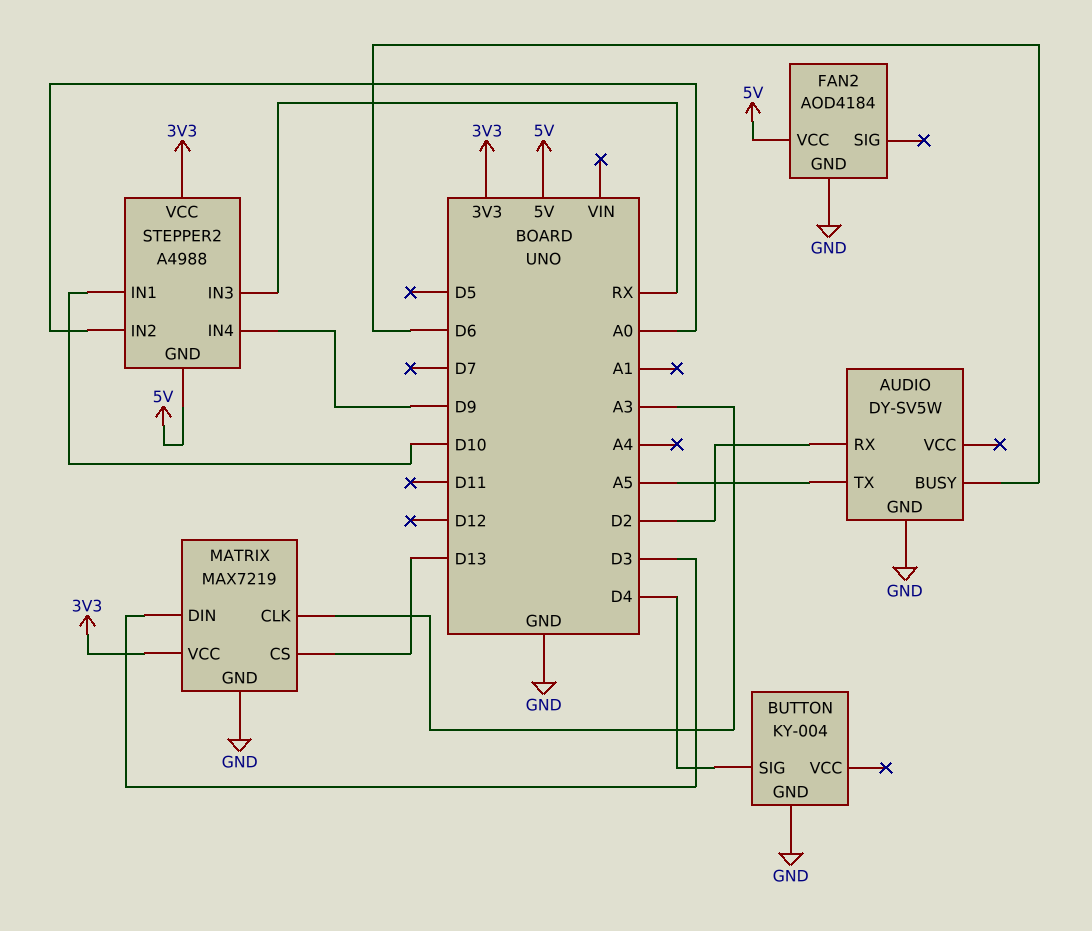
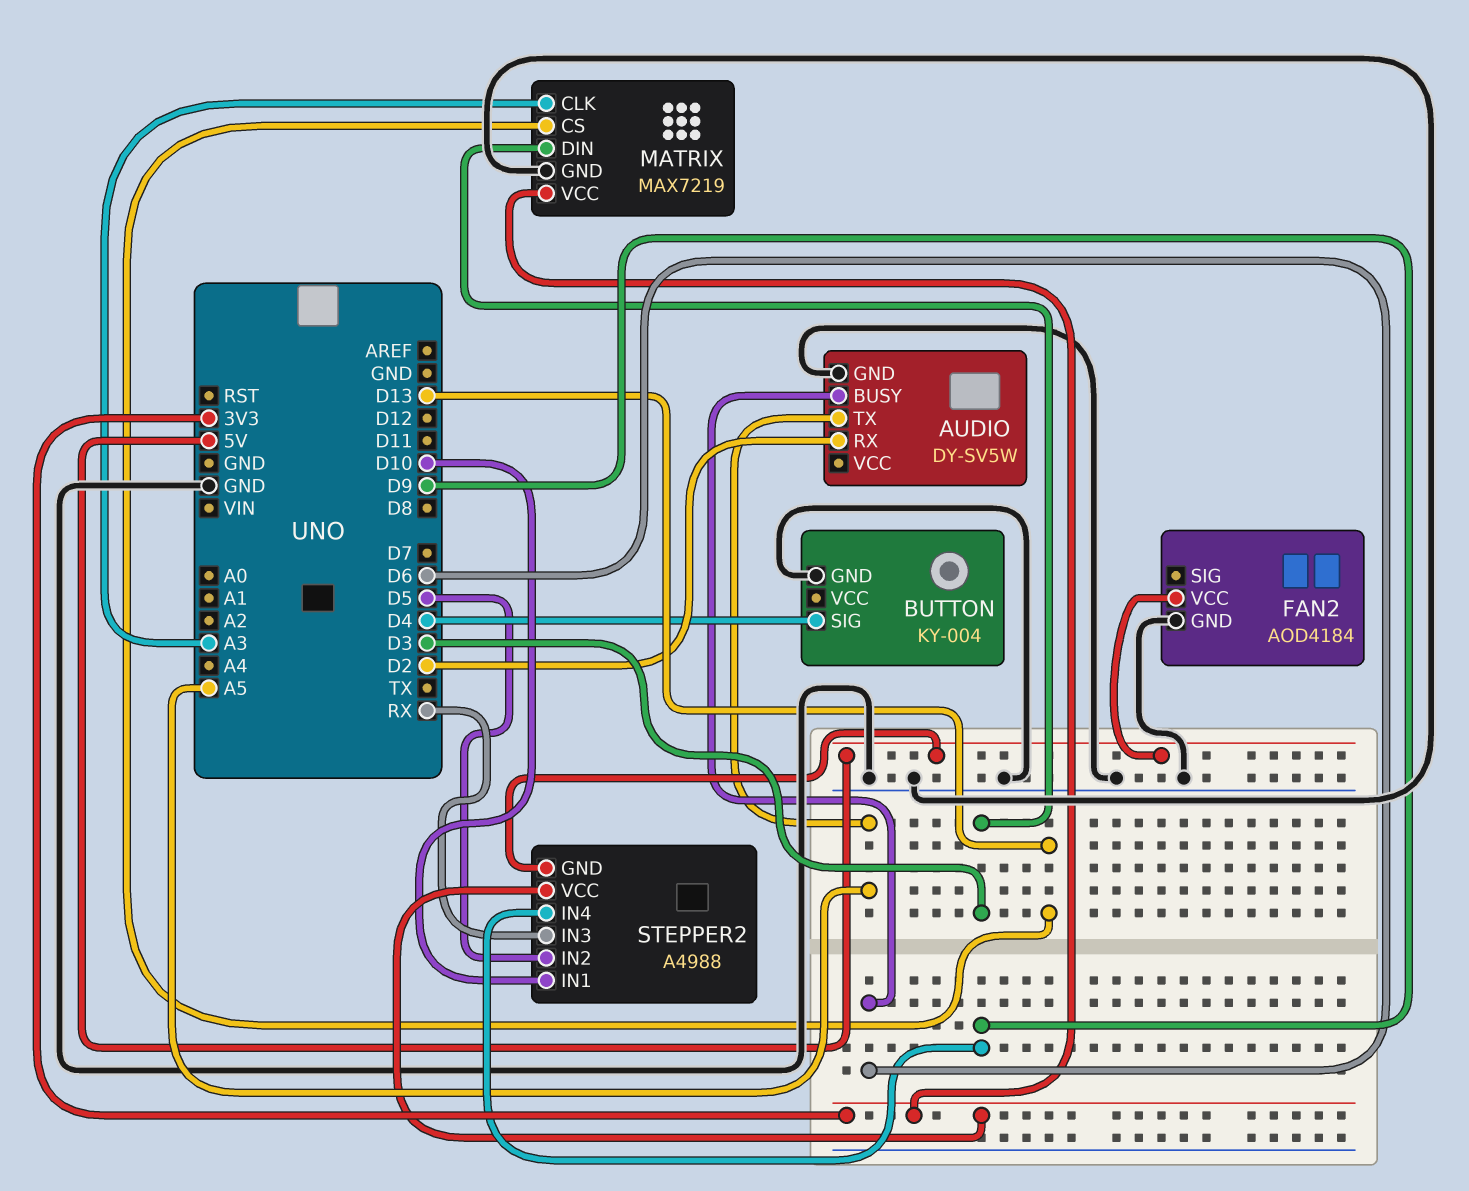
STEPPER2 pin IN2: A0 -> D5

